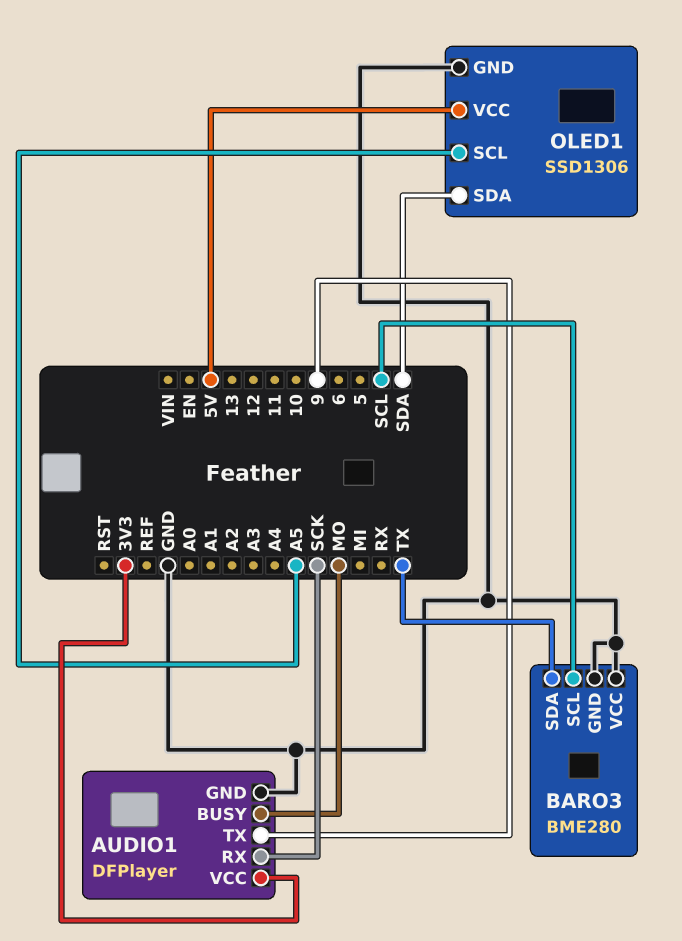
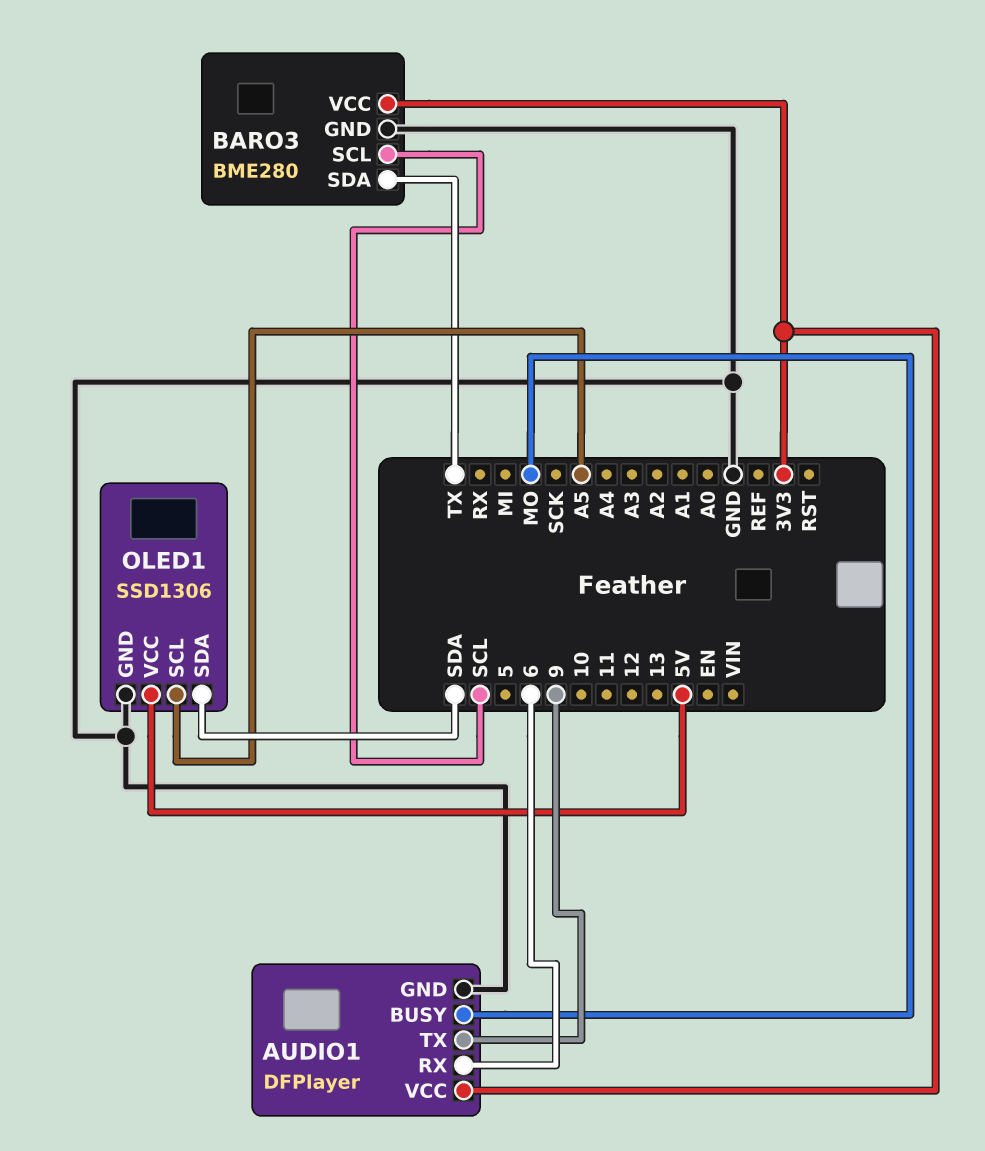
AUDIO1 pin RX: SCK -> 6
BARO3 pin VCC: GND -> 3V3

